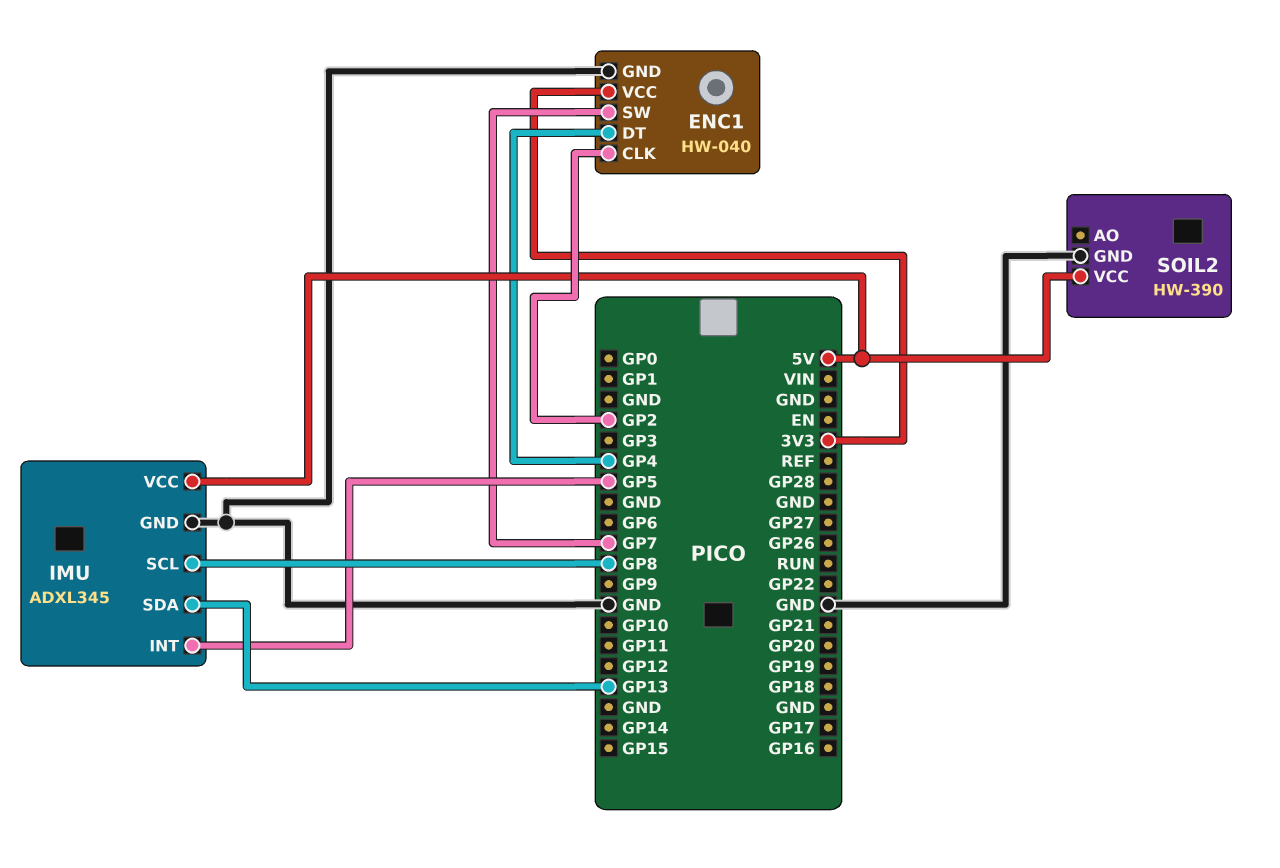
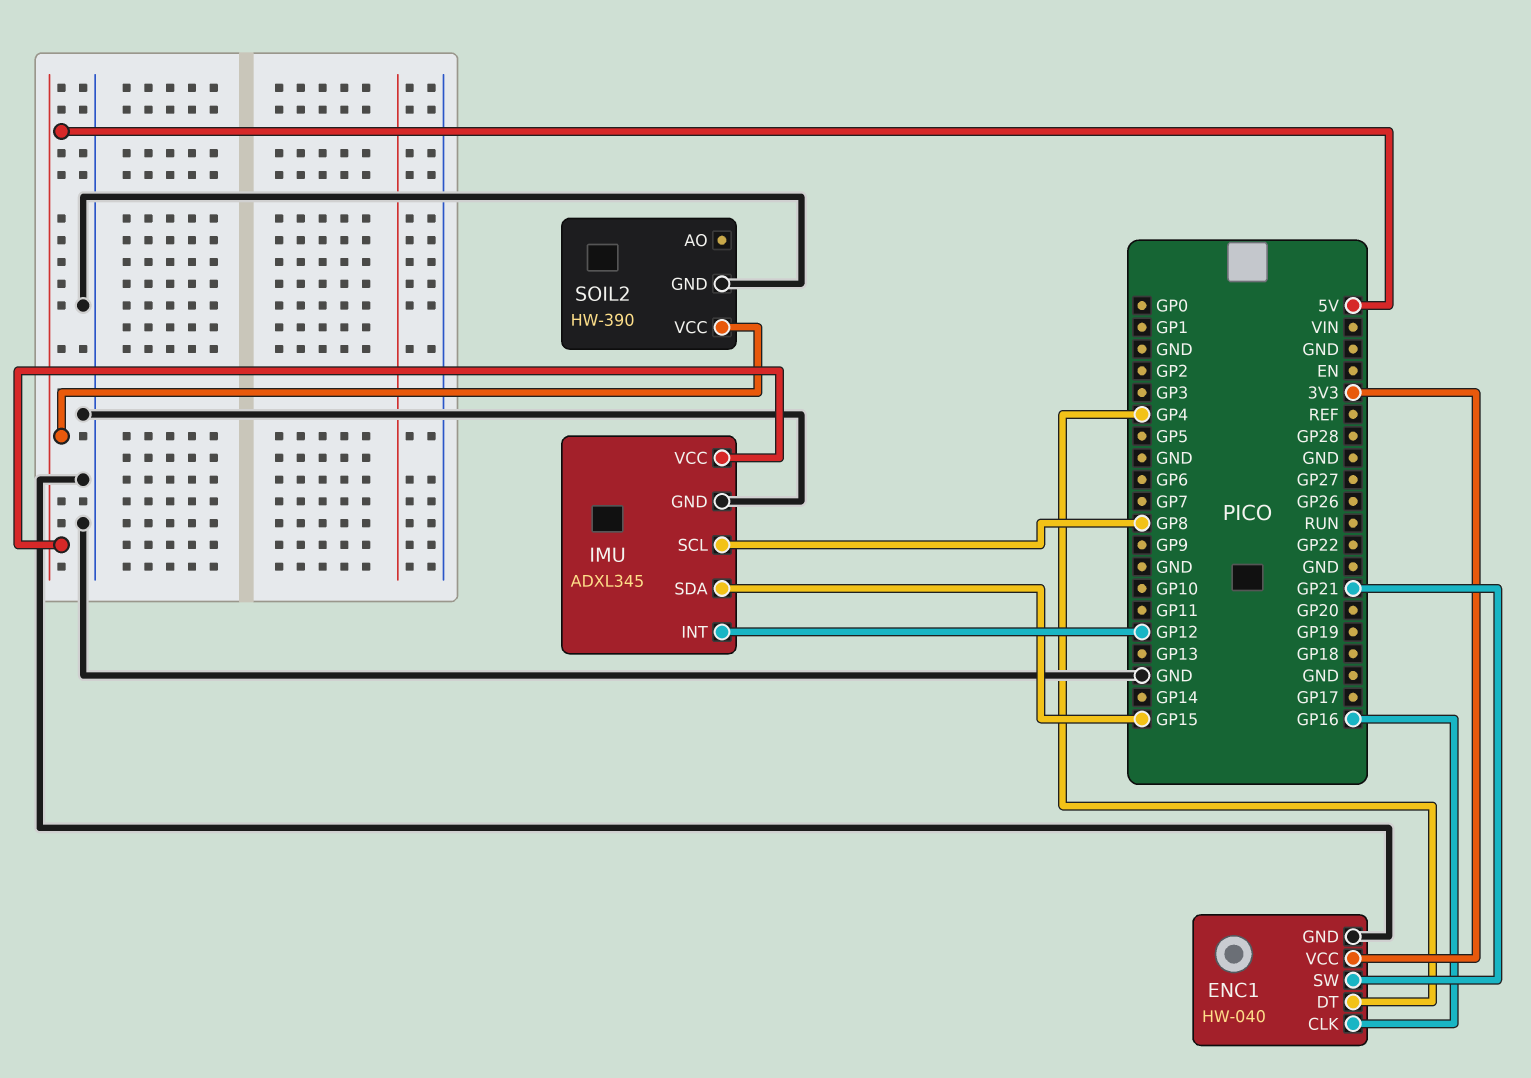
ENC1 pin CLK: GP2 -> GP16
ENC1 pin SW: GP7 -> GP21
IMU pin INT: GP5 -> GP12
IMU pin SDA: GP13 -> GP15

